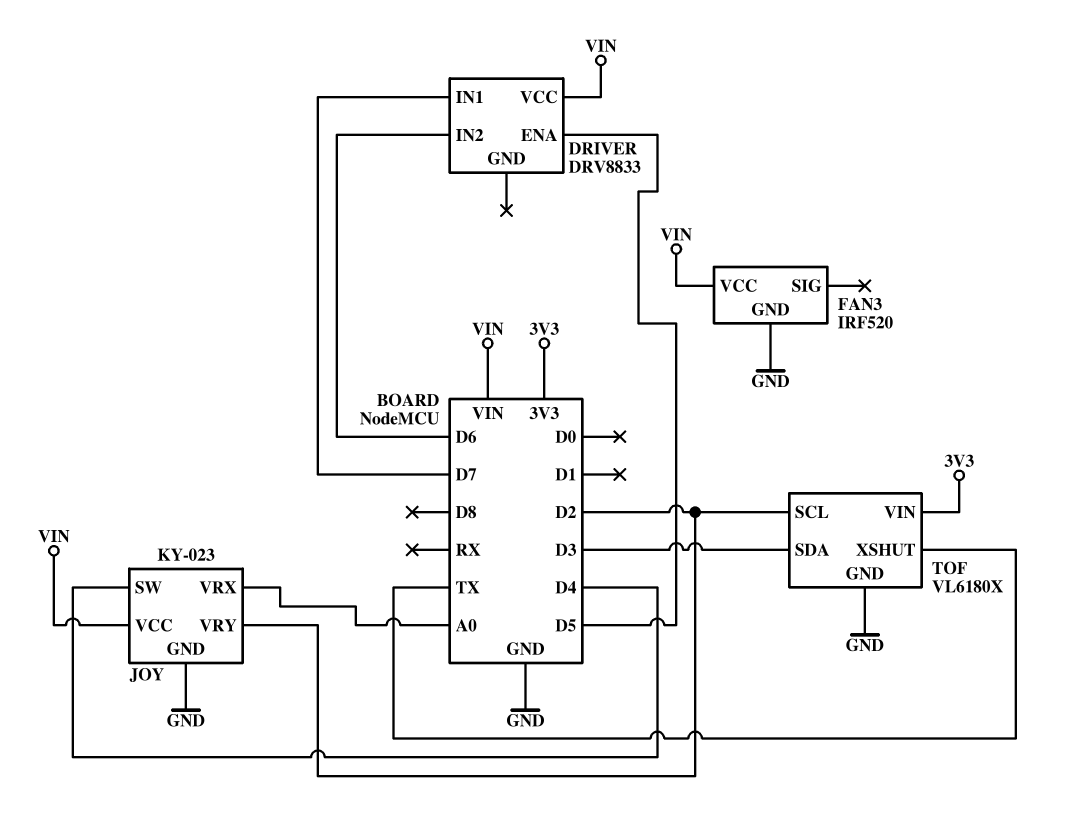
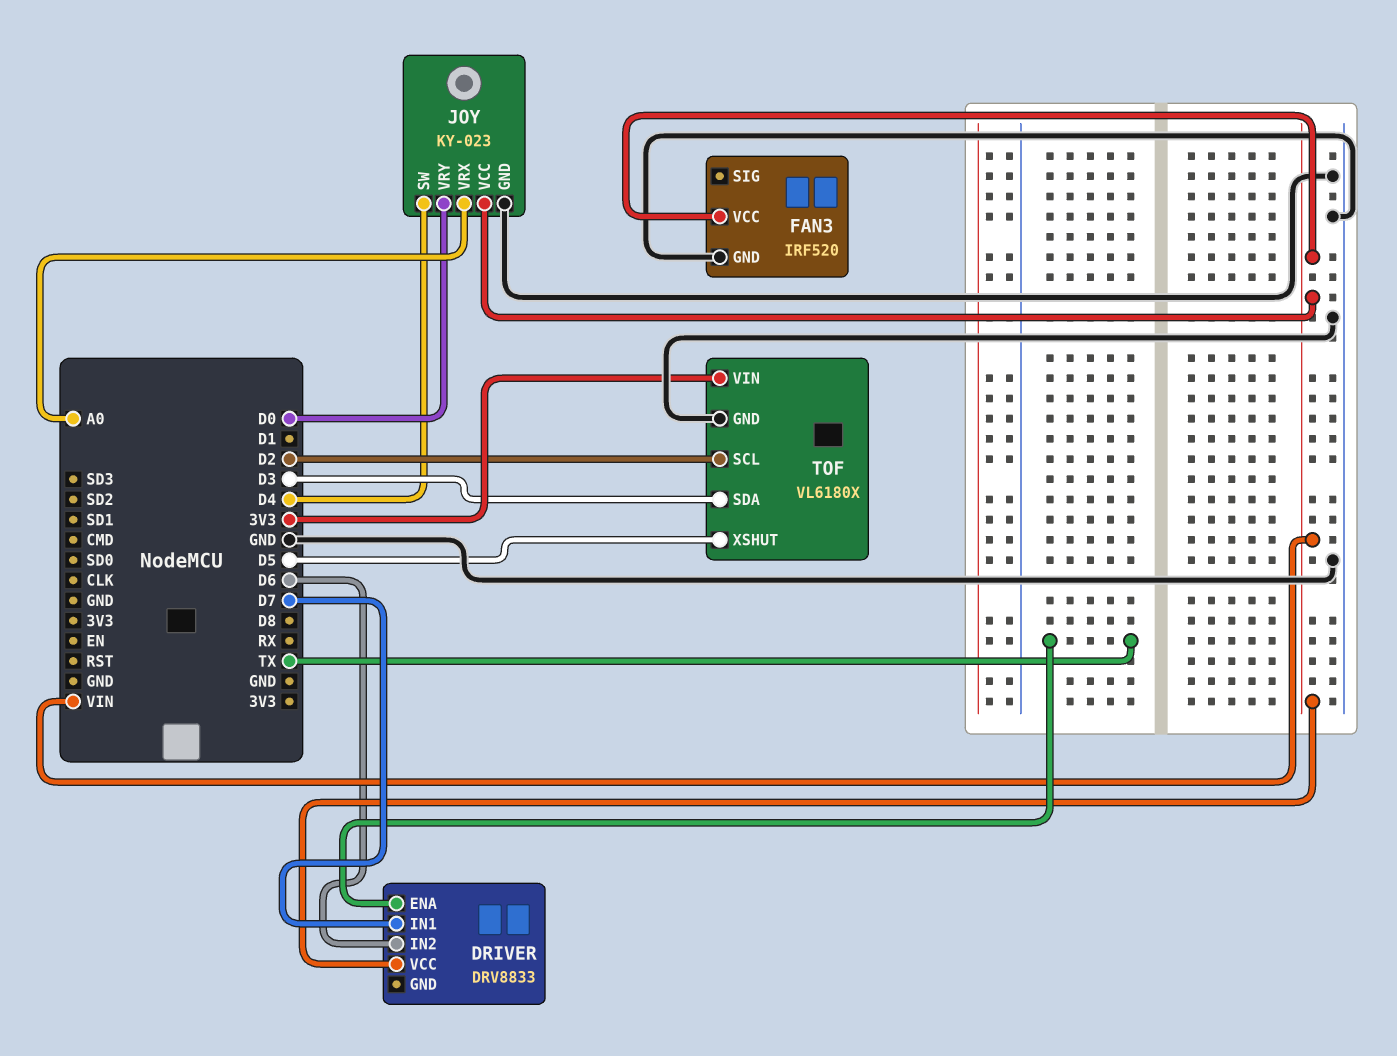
DRIVER pin ENA: D5 -> TX
JOY pin VRY: D2 -> D0
TOF pin XSHUT: TX -> D5

